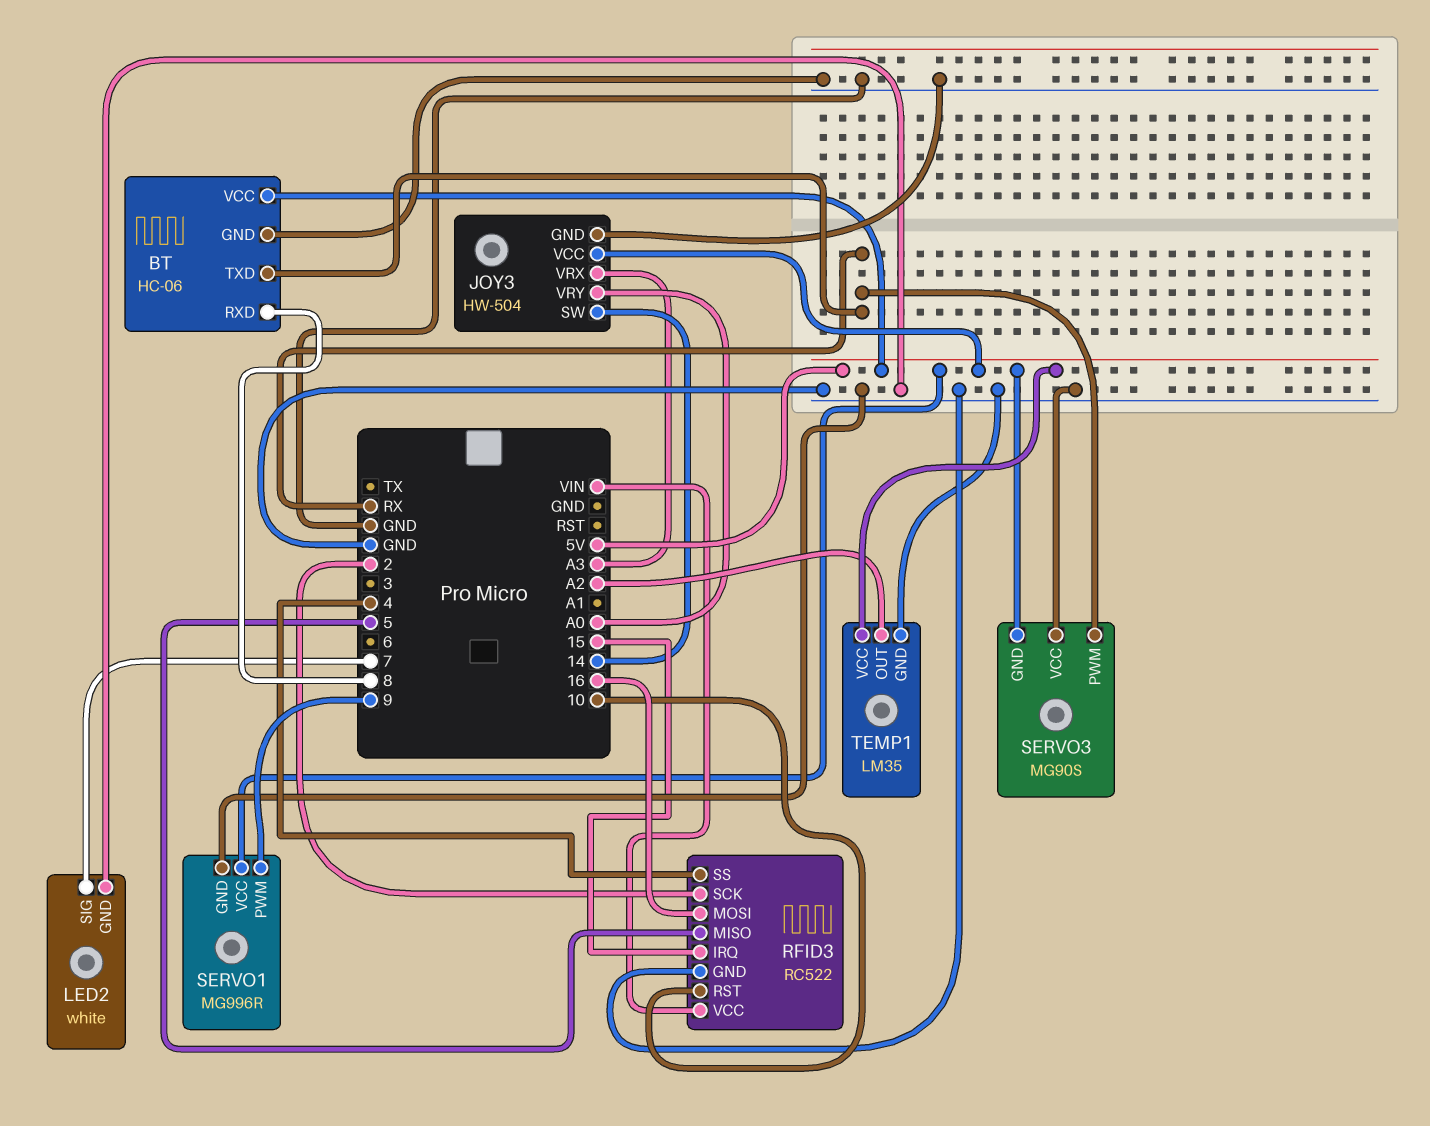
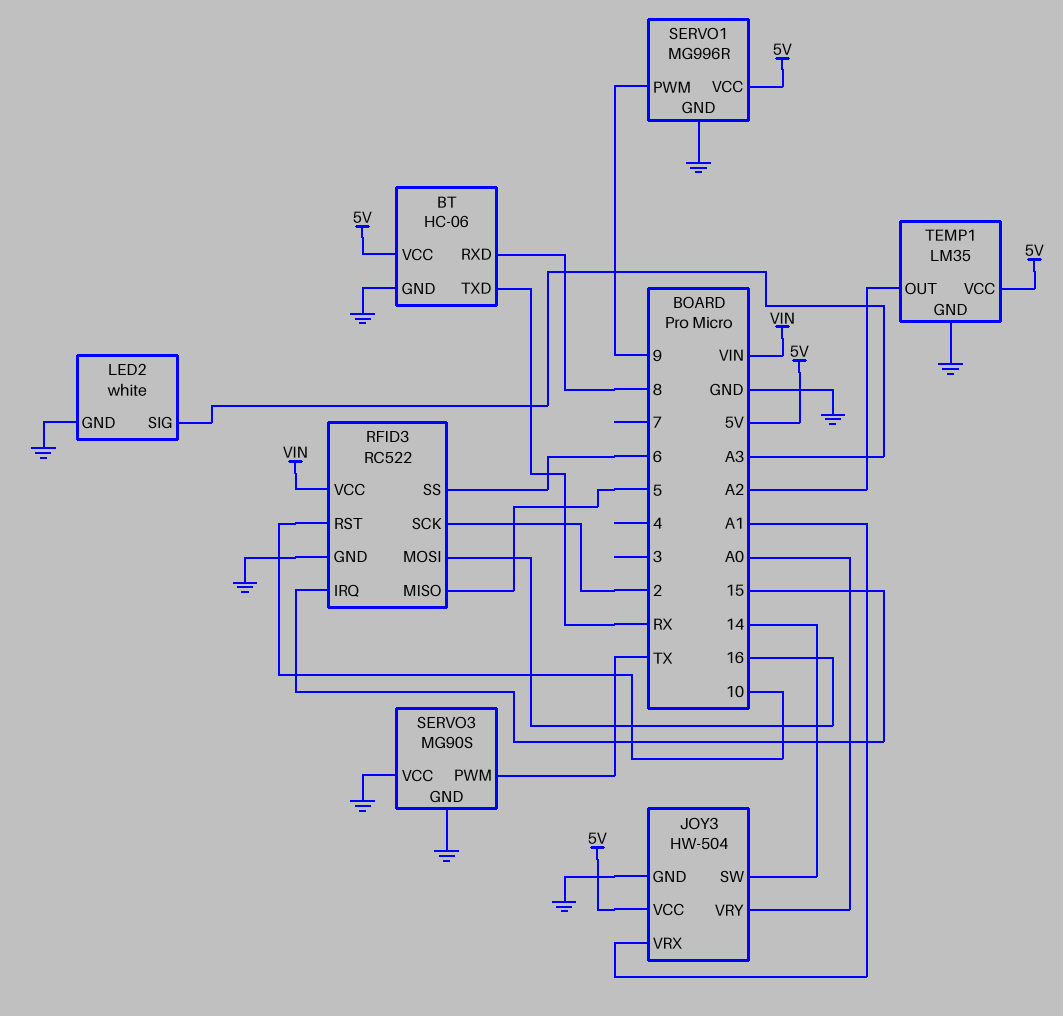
JOY3 pin VRX: A3 -> A1
LED2 pin SIG: 7 -> A3
RFID3 pin SS: 4 -> 6
SERVO3 pin GND: 5V -> GND
SERVO3 pin PWM: RX -> TX

